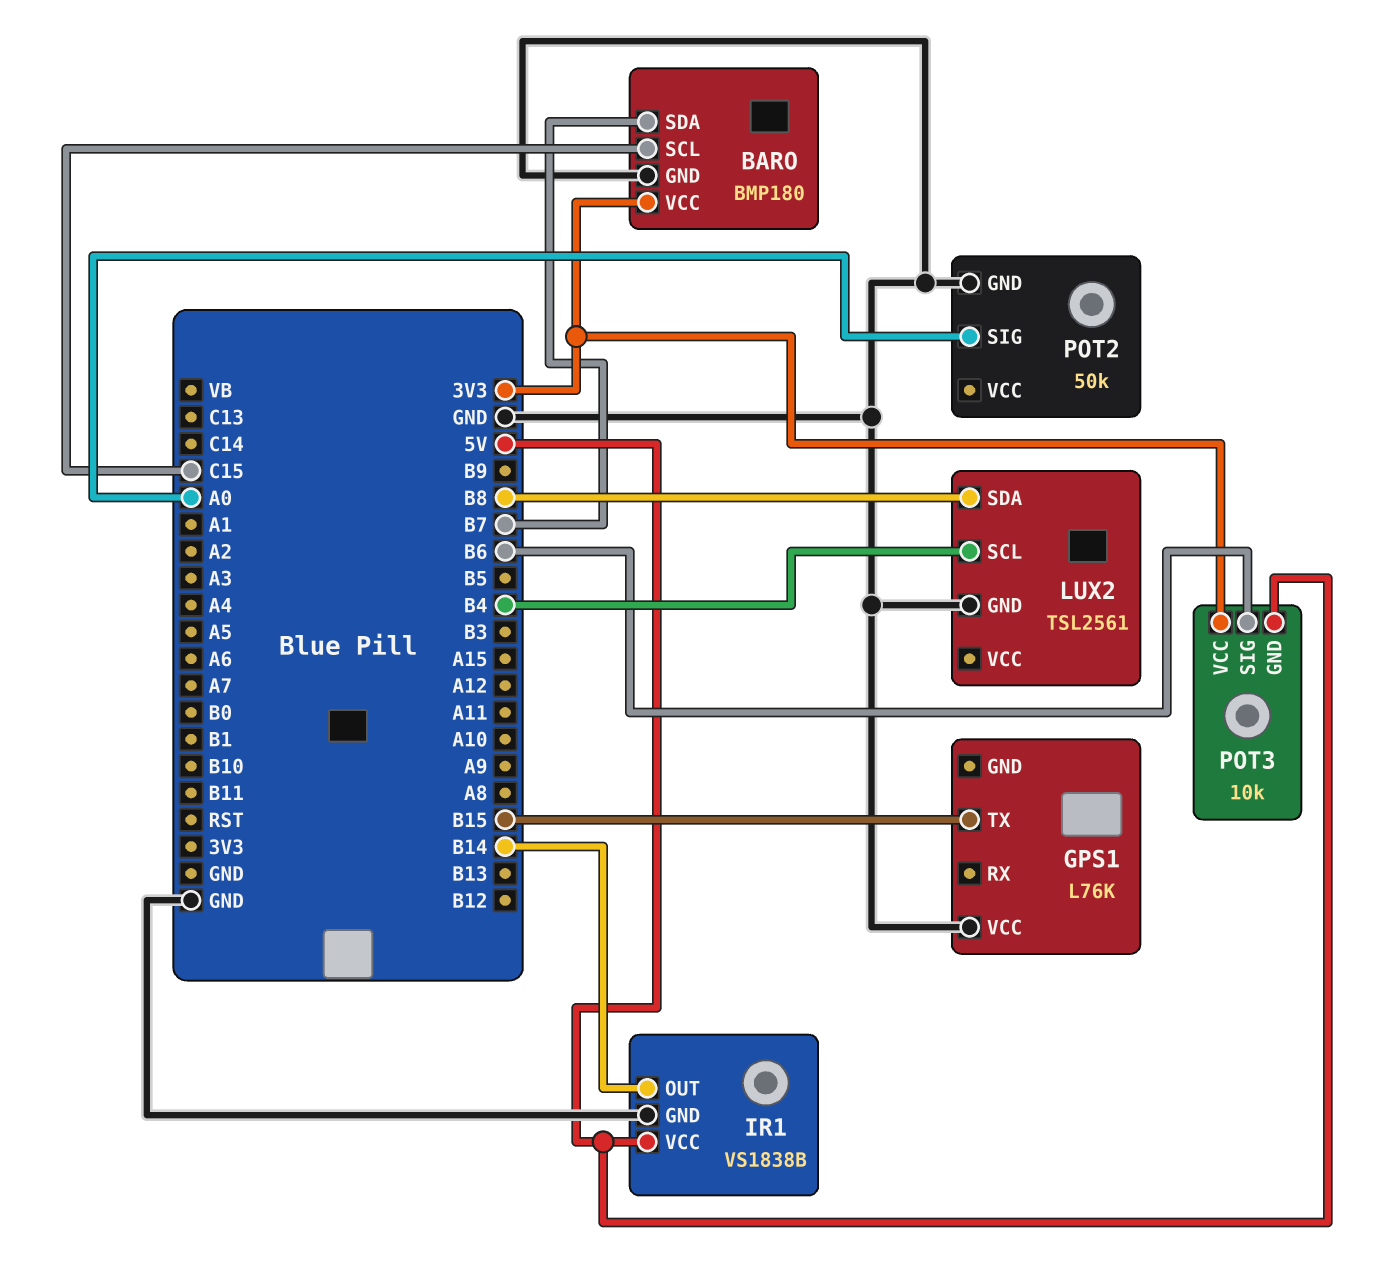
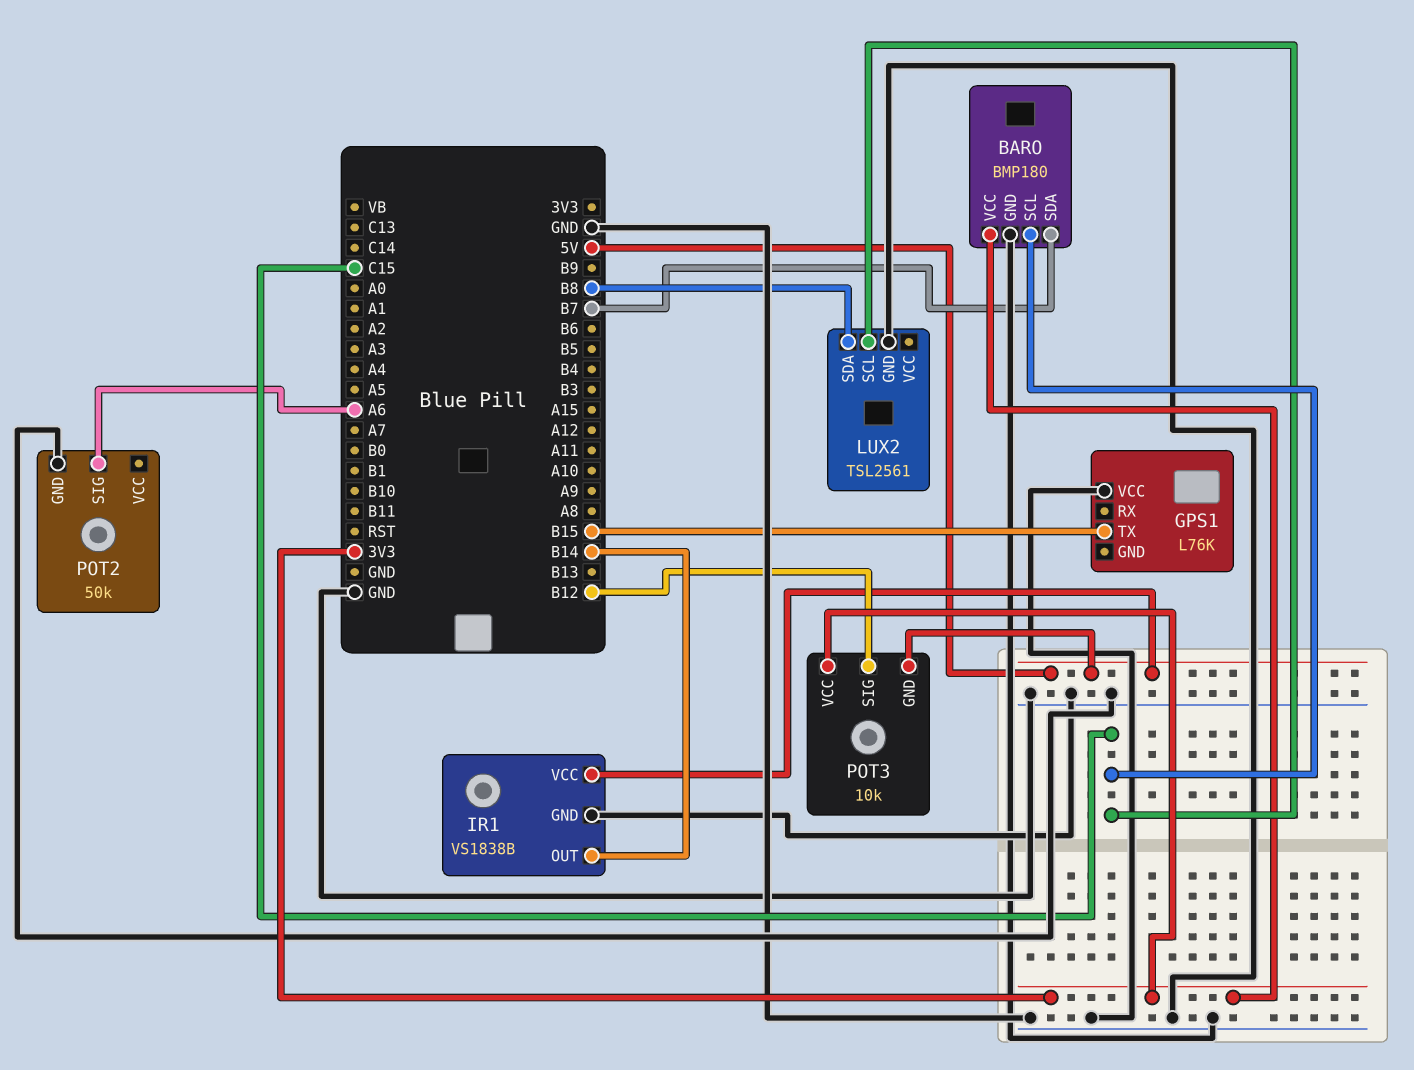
LUX2 pin SCL: B4 -> C15
POT2 pin SIG: A0 -> A6
POT3 pin SIG: B6 -> B12

